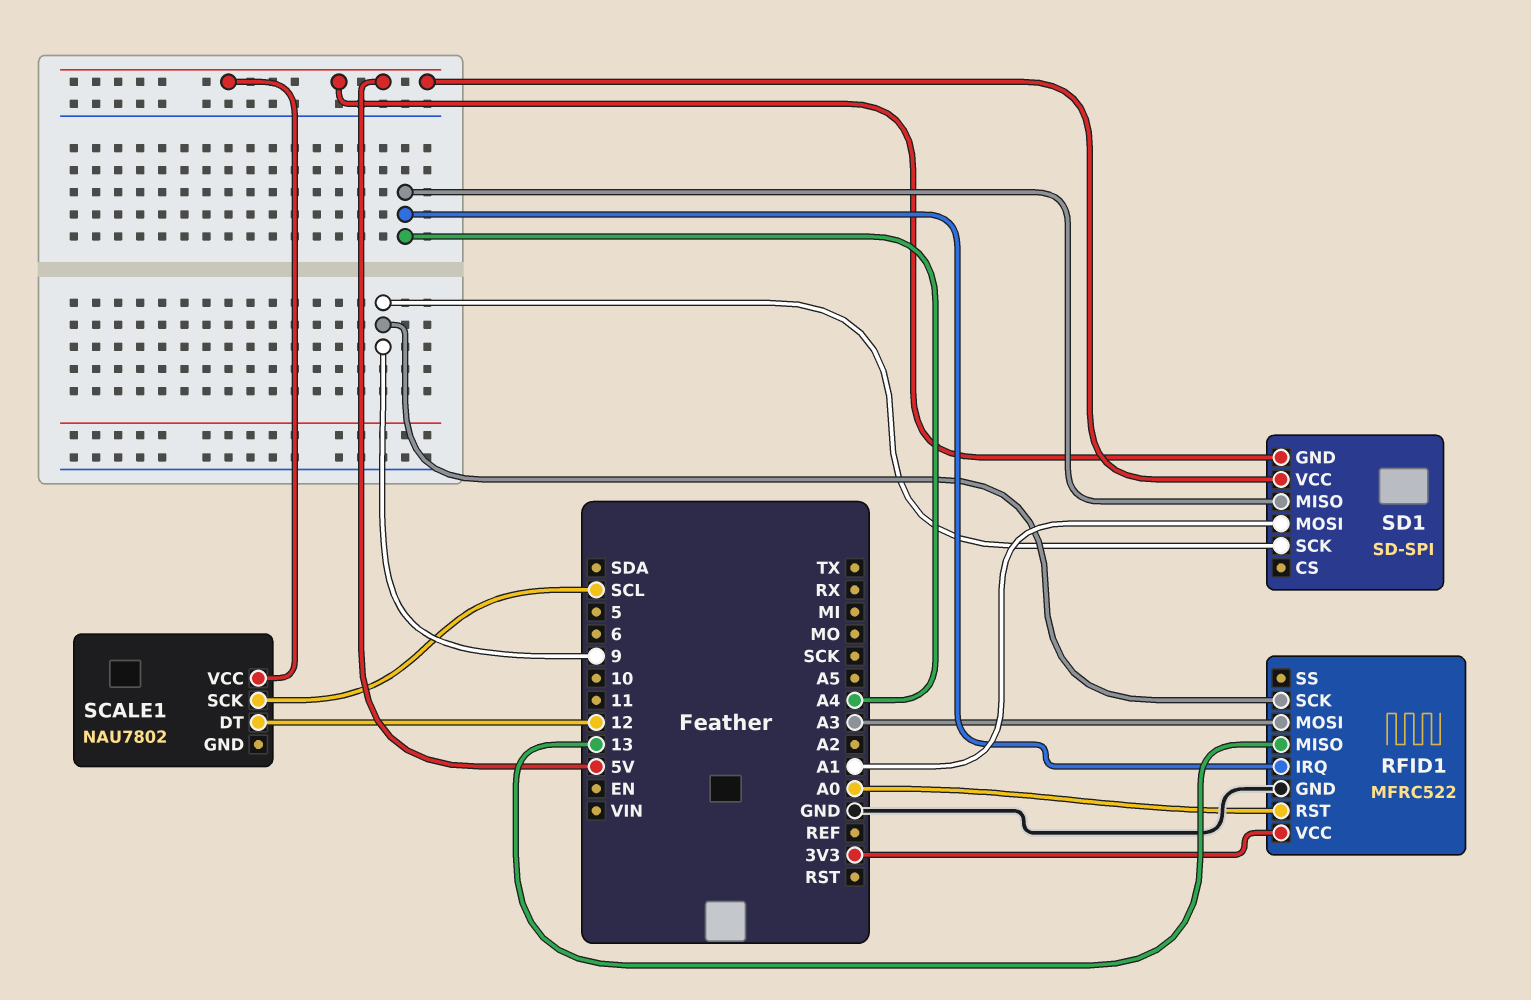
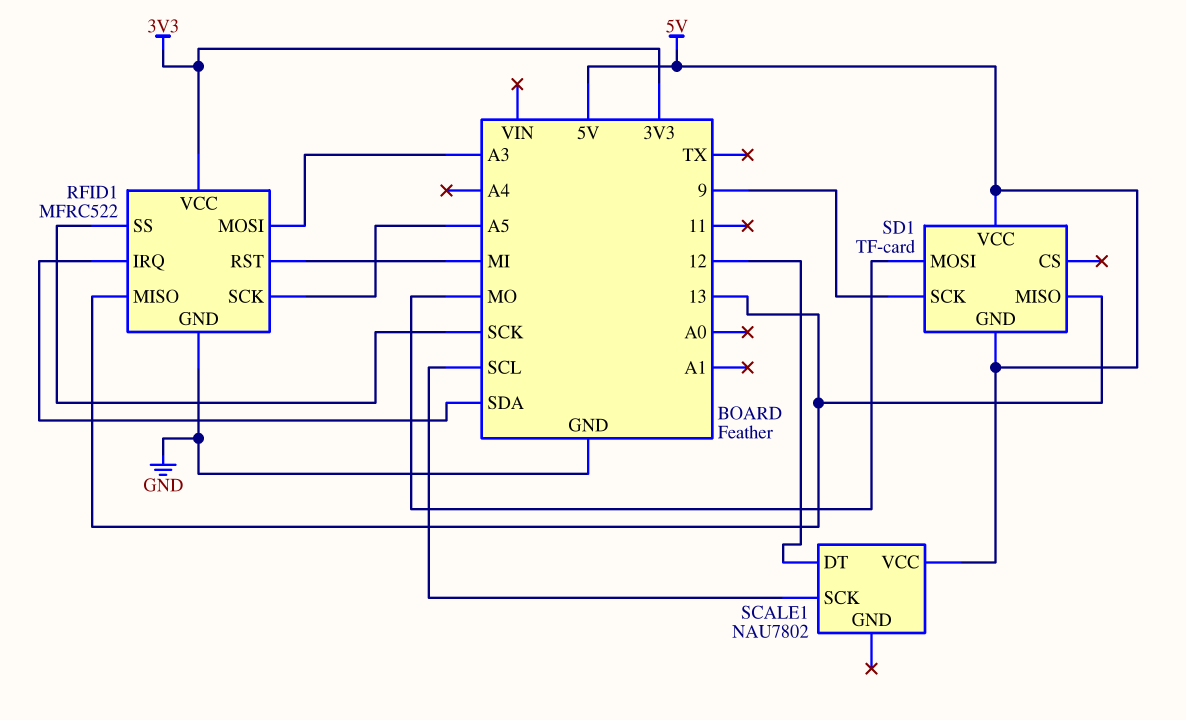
RFID1 pin IRQ: A4 -> SDA
RFID1 pin RST: A0 -> MI
RFID1 pin SCK: 9 -> A5
RFID1 pin SS: none -> SCK
SD1: SD-SPI -> TF-card
SD1 pin MISO: A4 -> 13
SD1 pin MOSI: A1 -> MO

